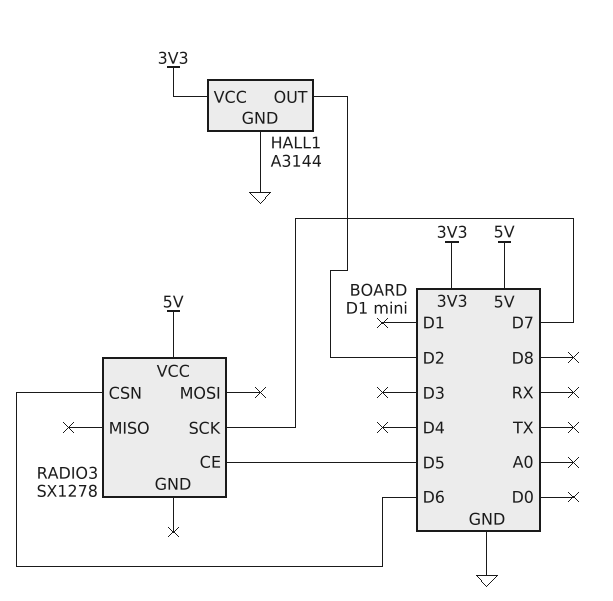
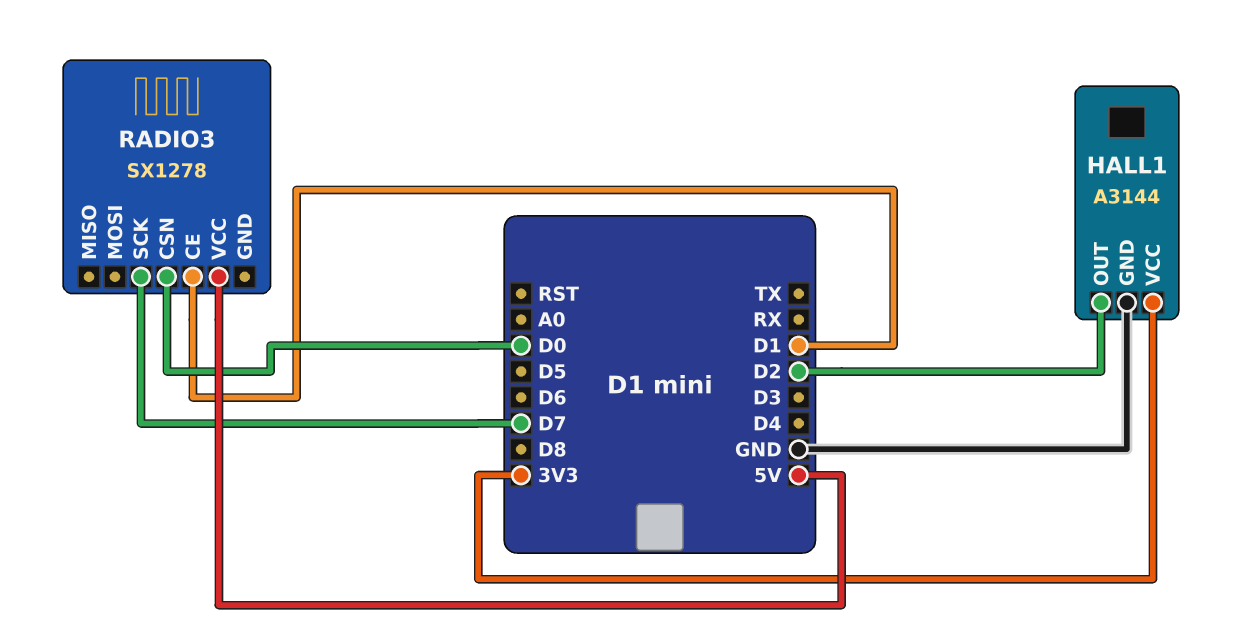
RADIO3 pin CE: D5 -> D1
RADIO3 pin CSN: D6 -> D0

